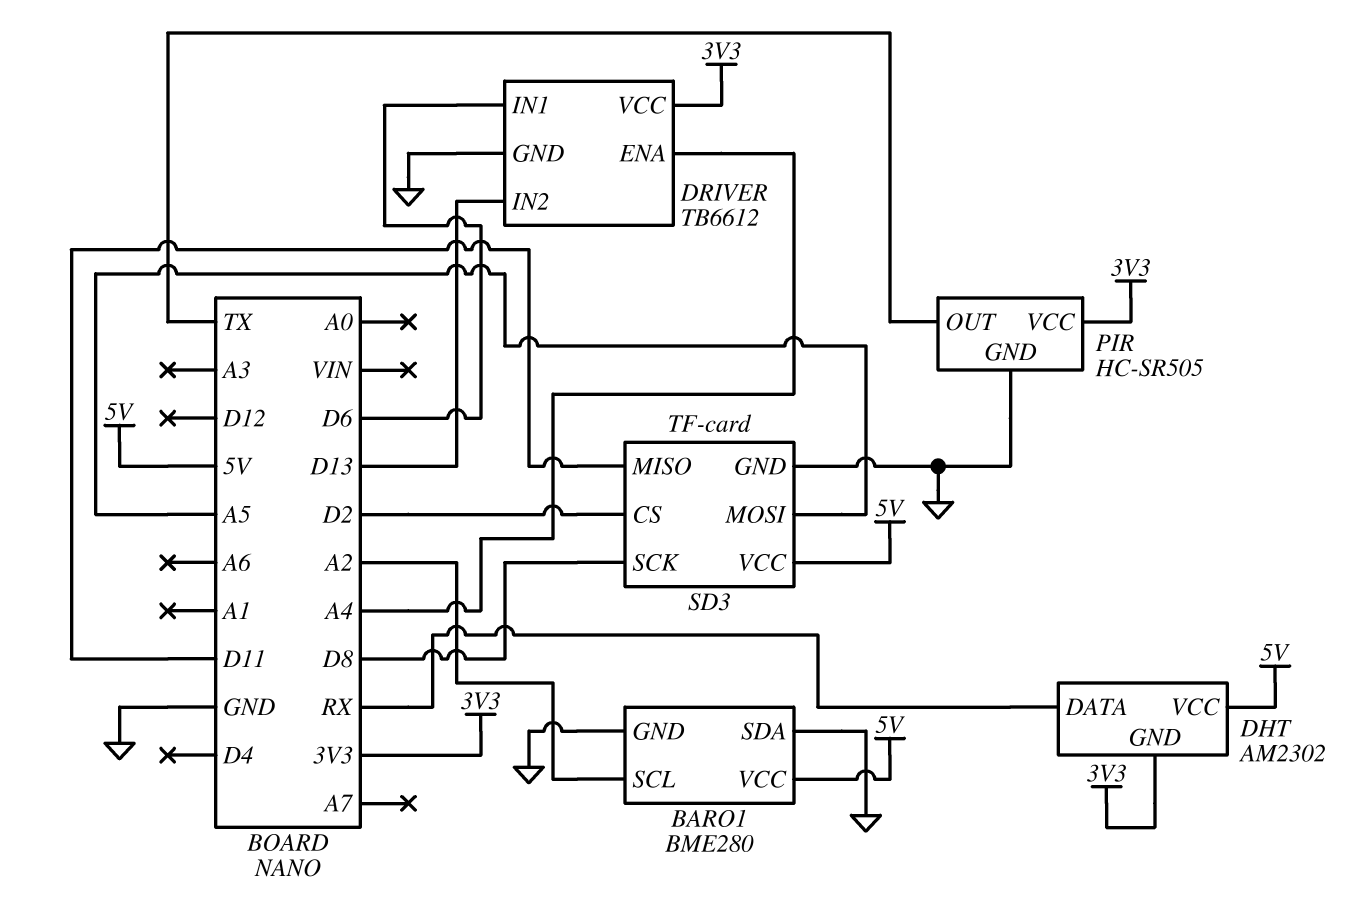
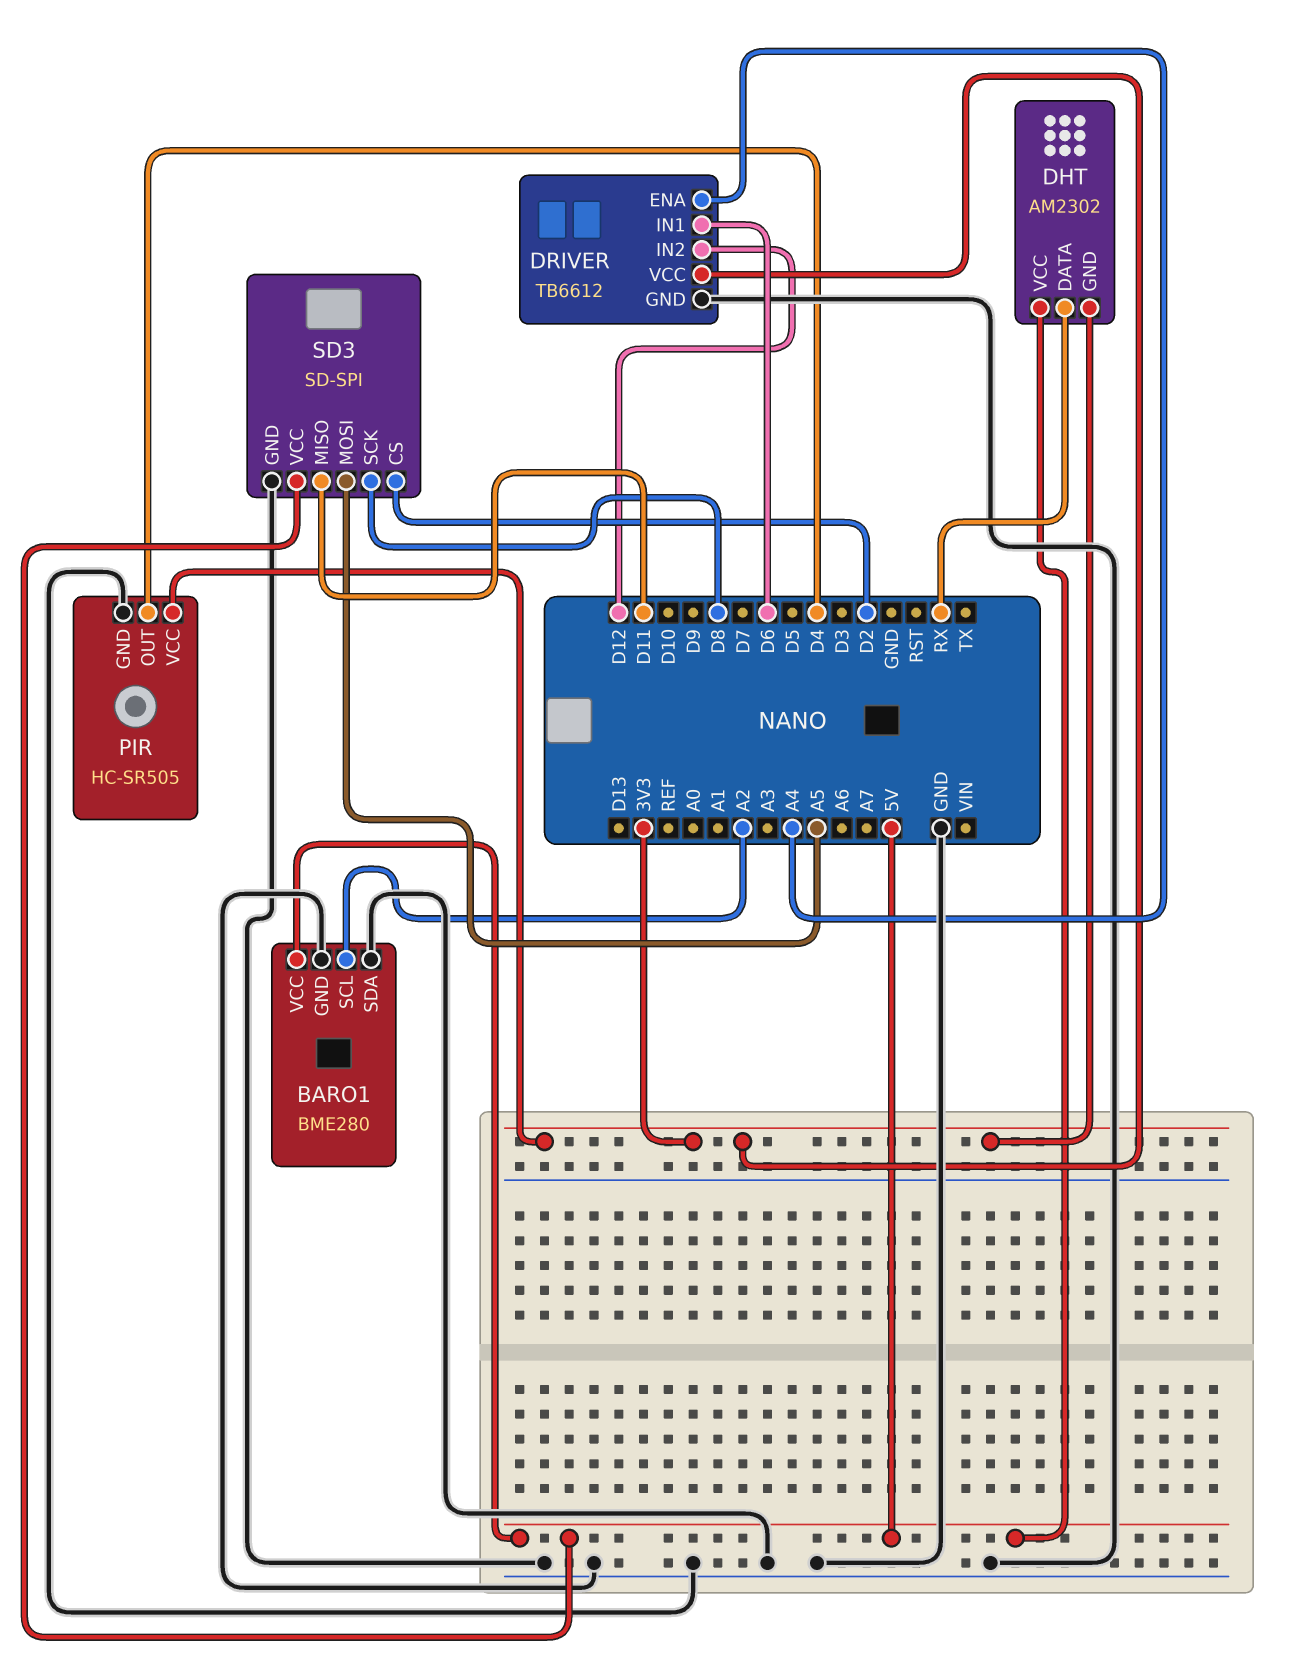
DRIVER pin IN2: D13 -> D12
PIR pin OUT: TX -> D4
SD3: TF-card -> SD-SPI

